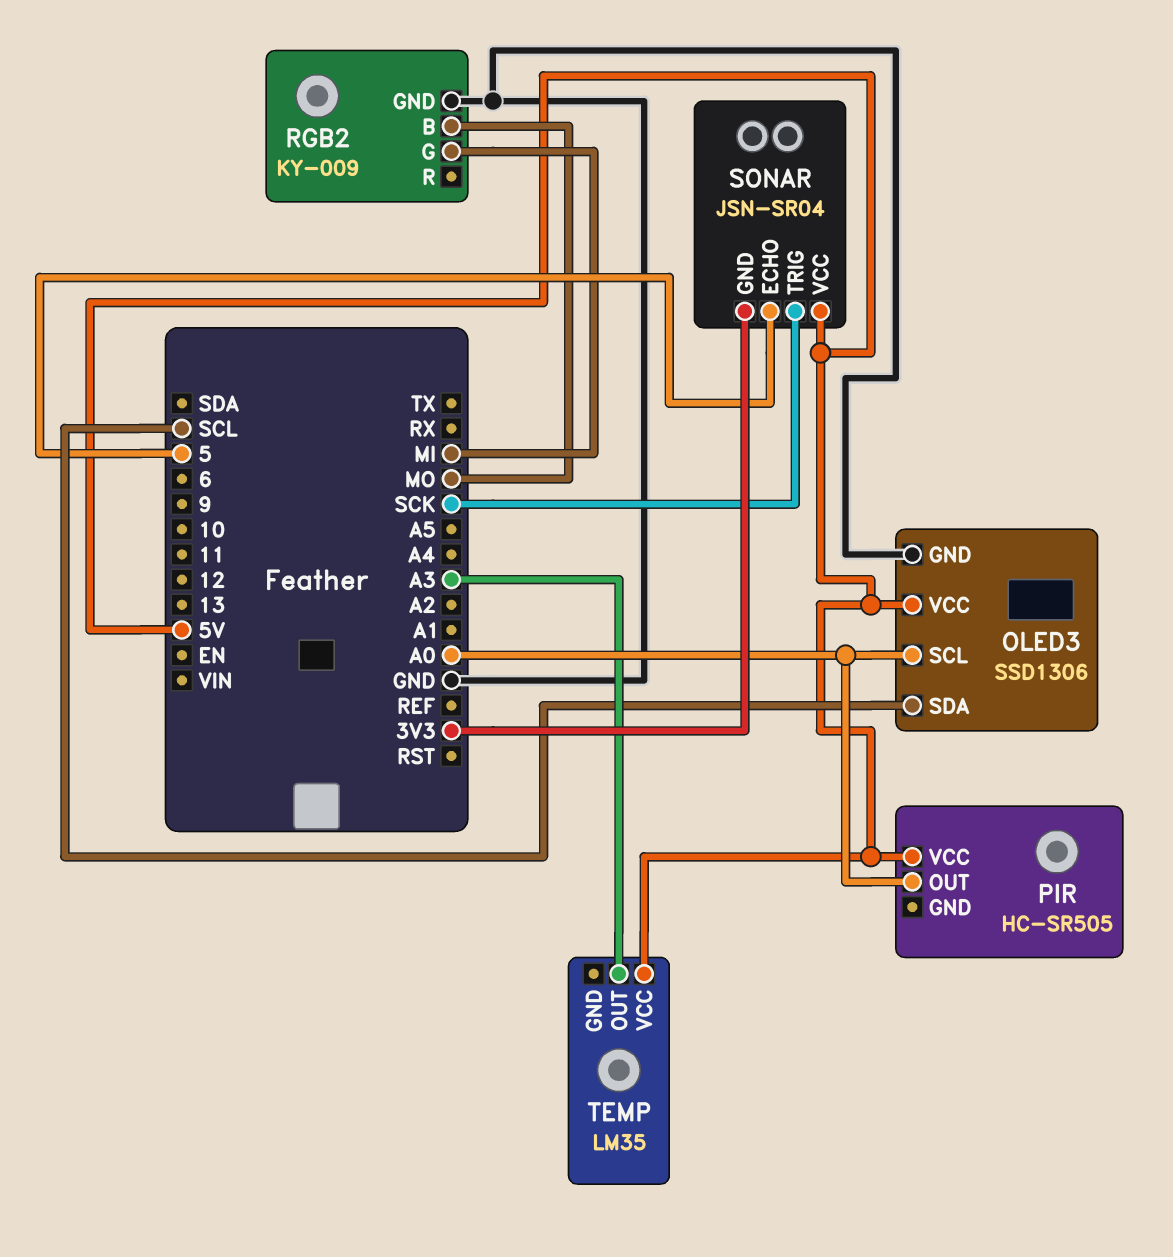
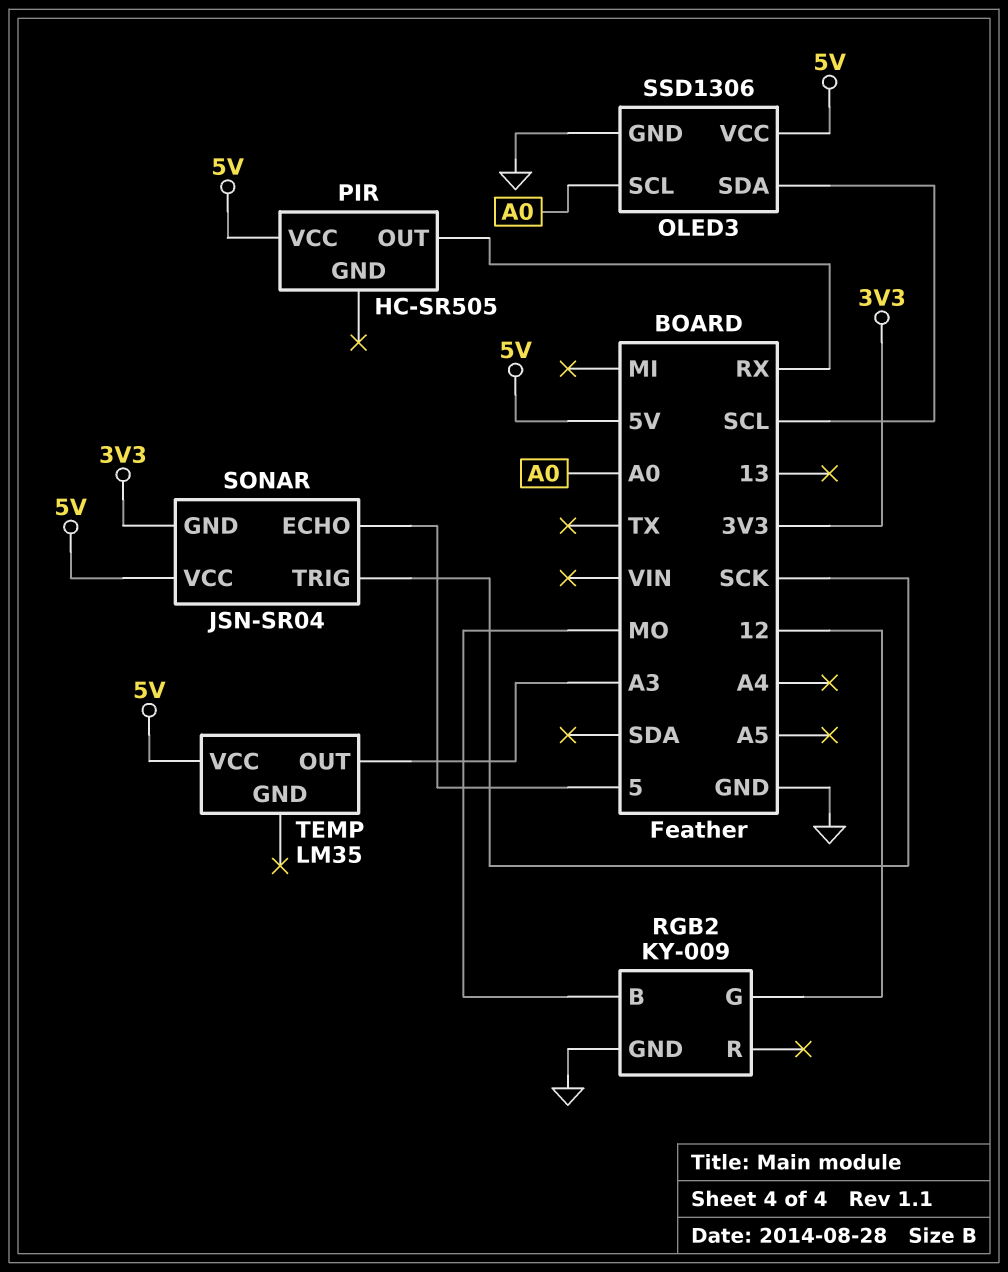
PIR pin OUT: A0 -> RX
RGB2 pin G: MI -> 12

